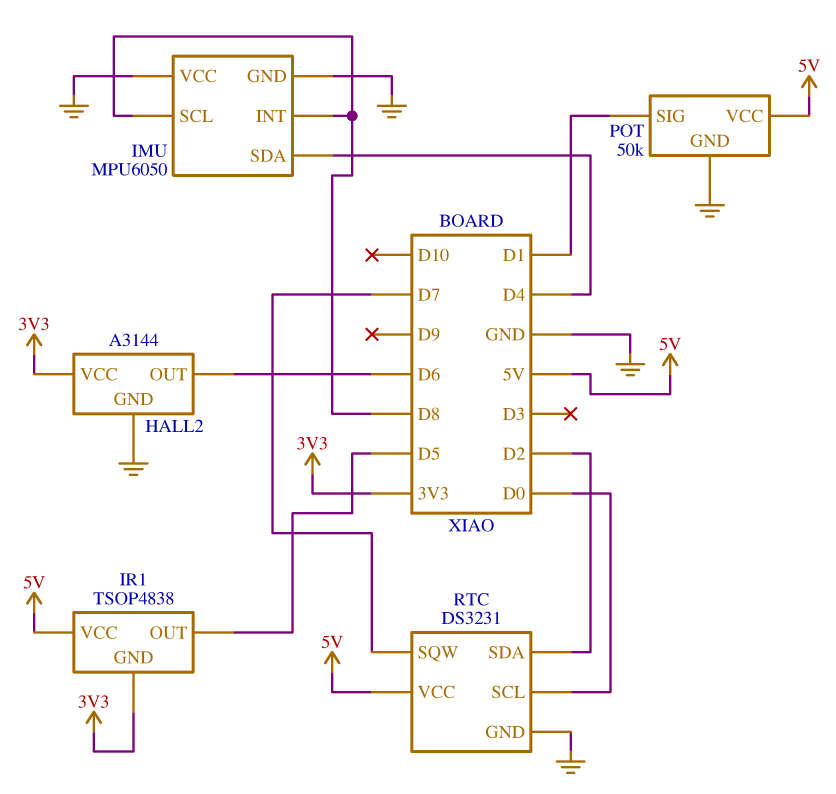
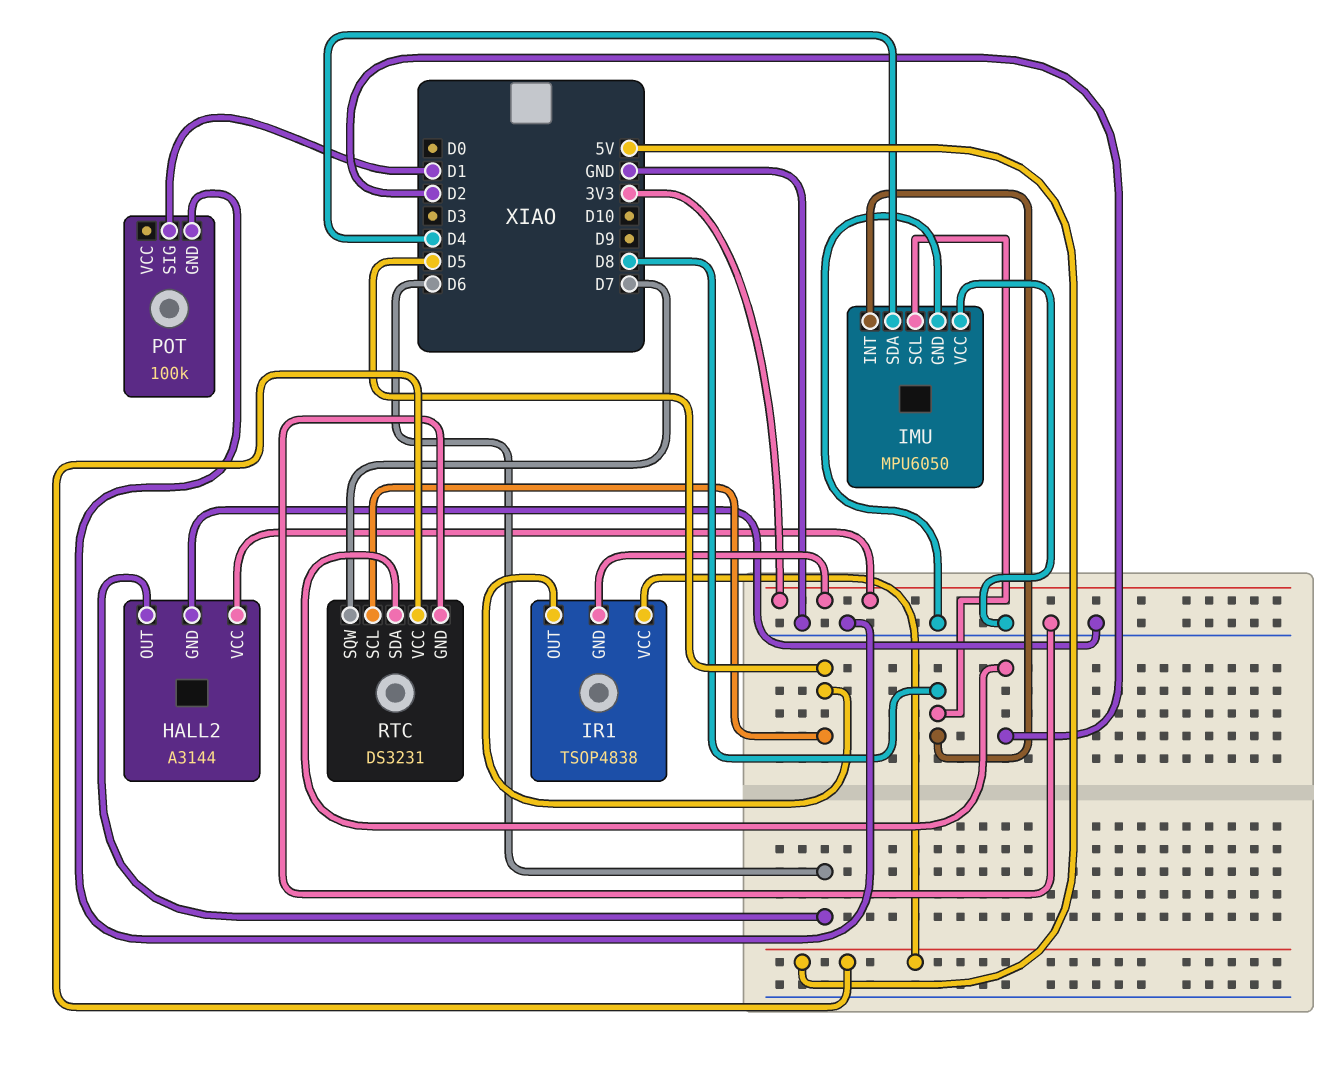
POT: 50k -> 100k
POT pin VCC: 5V -> none
RTC pin SCL: D0 -> D5

